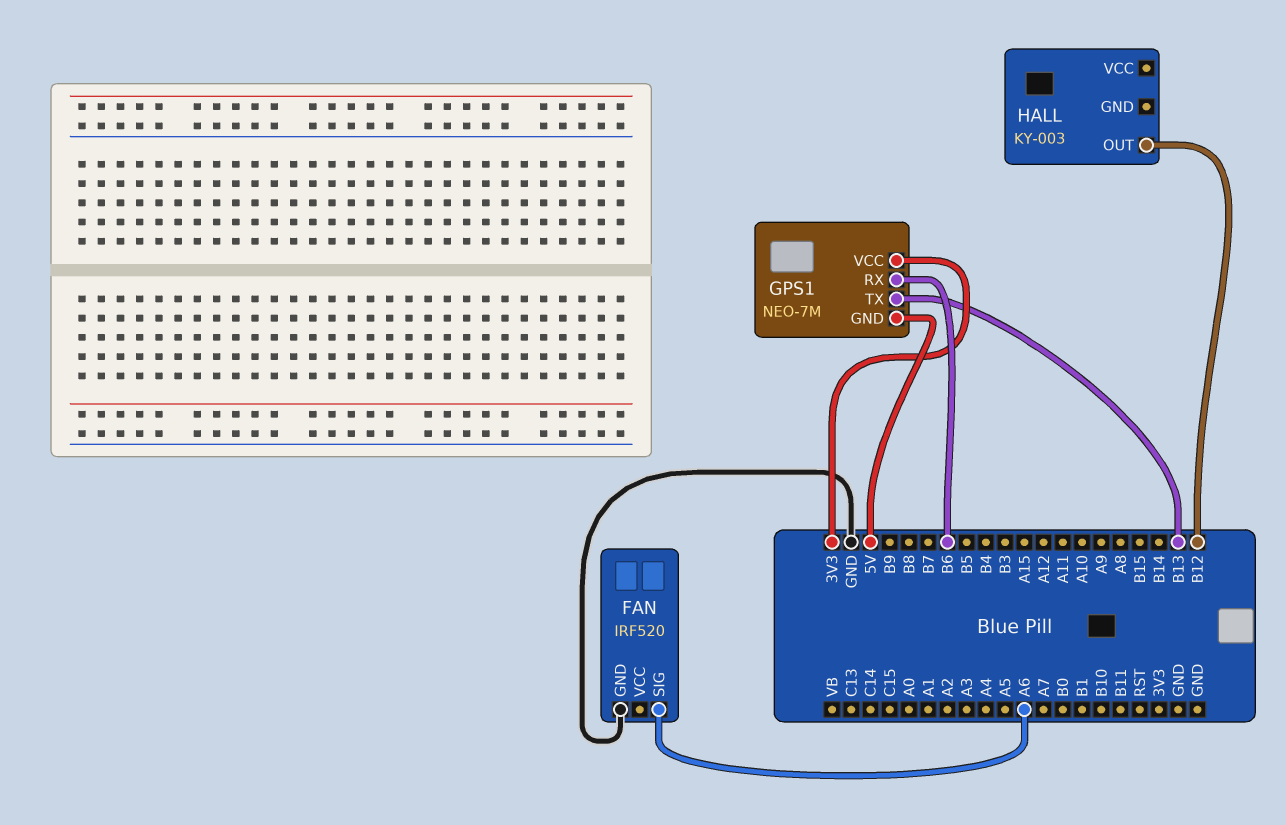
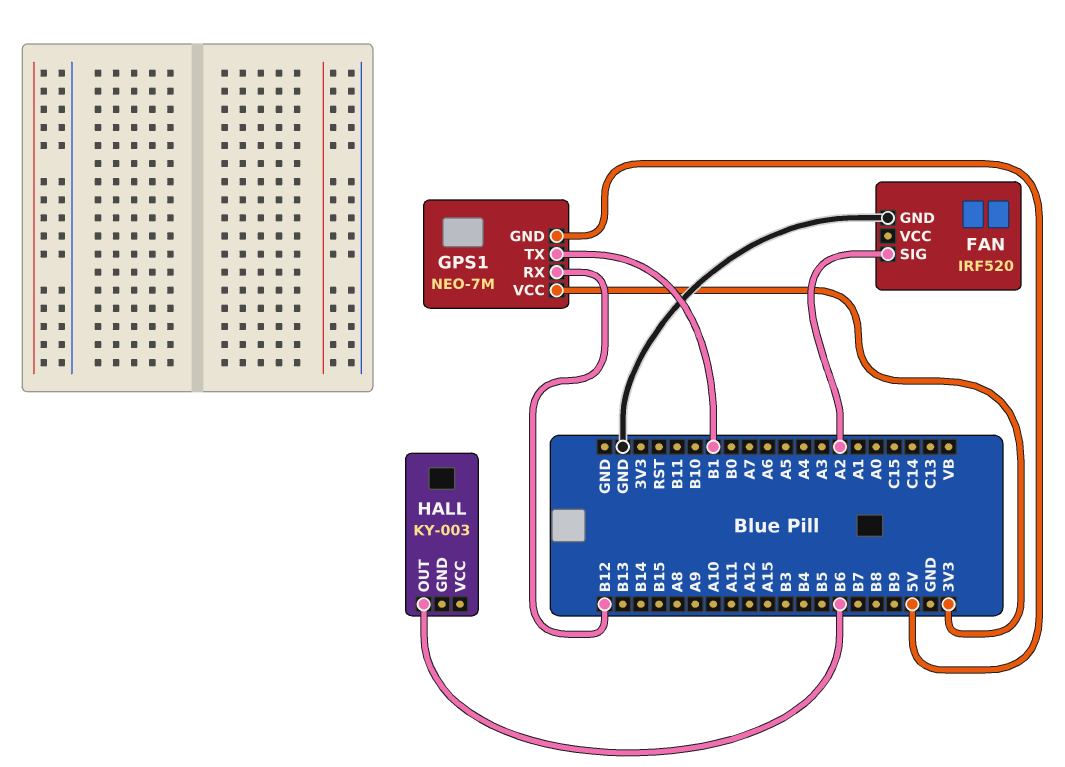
FAN pin SIG: A6 -> A2
GPS1 pin RX: B6 -> B12
GPS1 pin TX: B13 -> B1
HALL pin OUT: B12 -> B6

